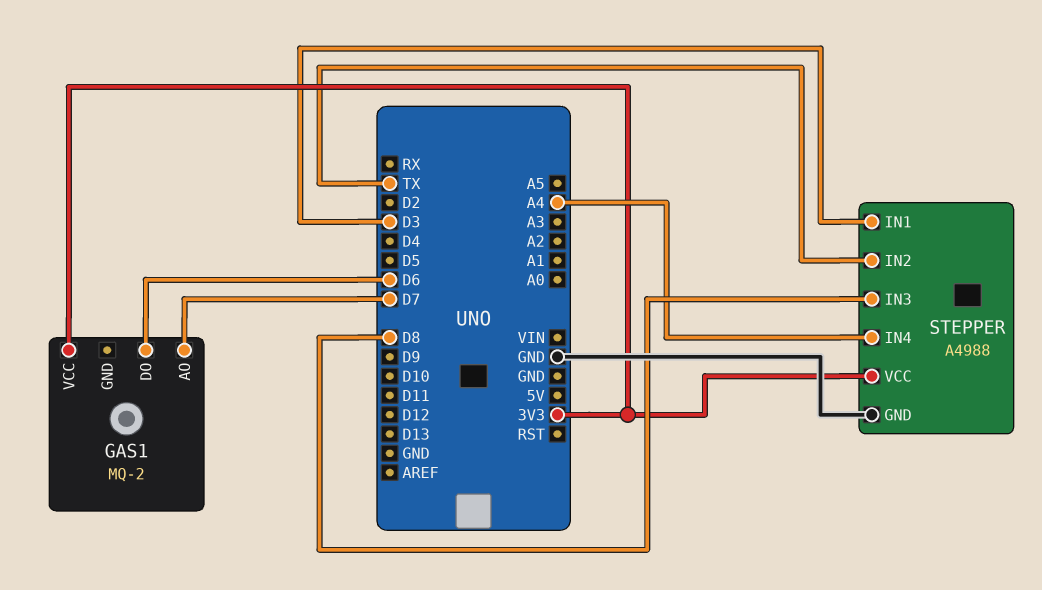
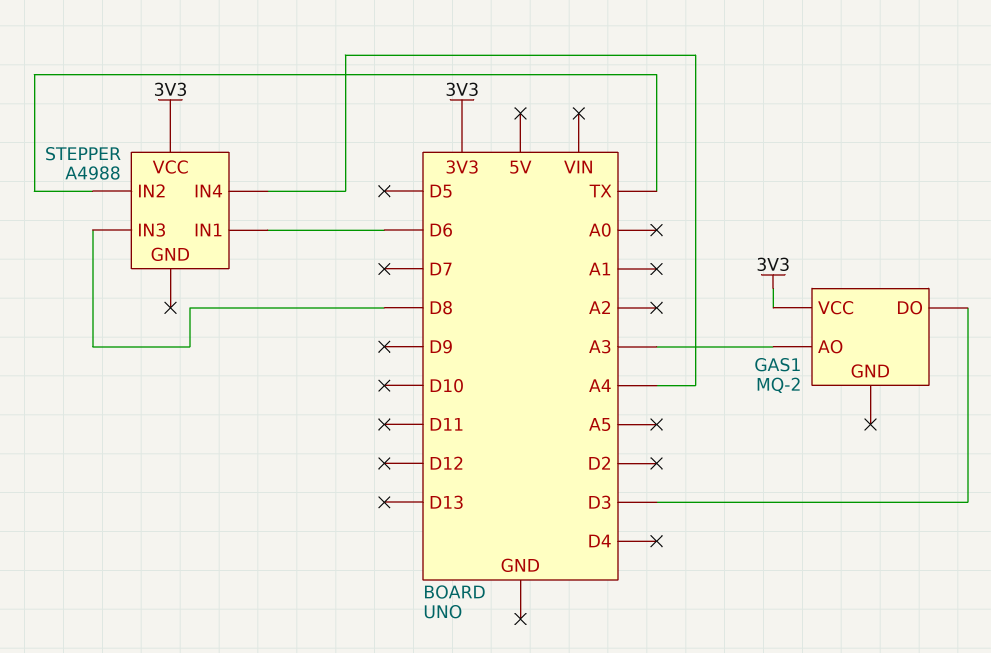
GAS1 pin AO: D7 -> A3
GAS1 pin DO: D6 -> D3
STEPPER pin GND: GND -> none
STEPPER pin IN1: D3 -> D6

